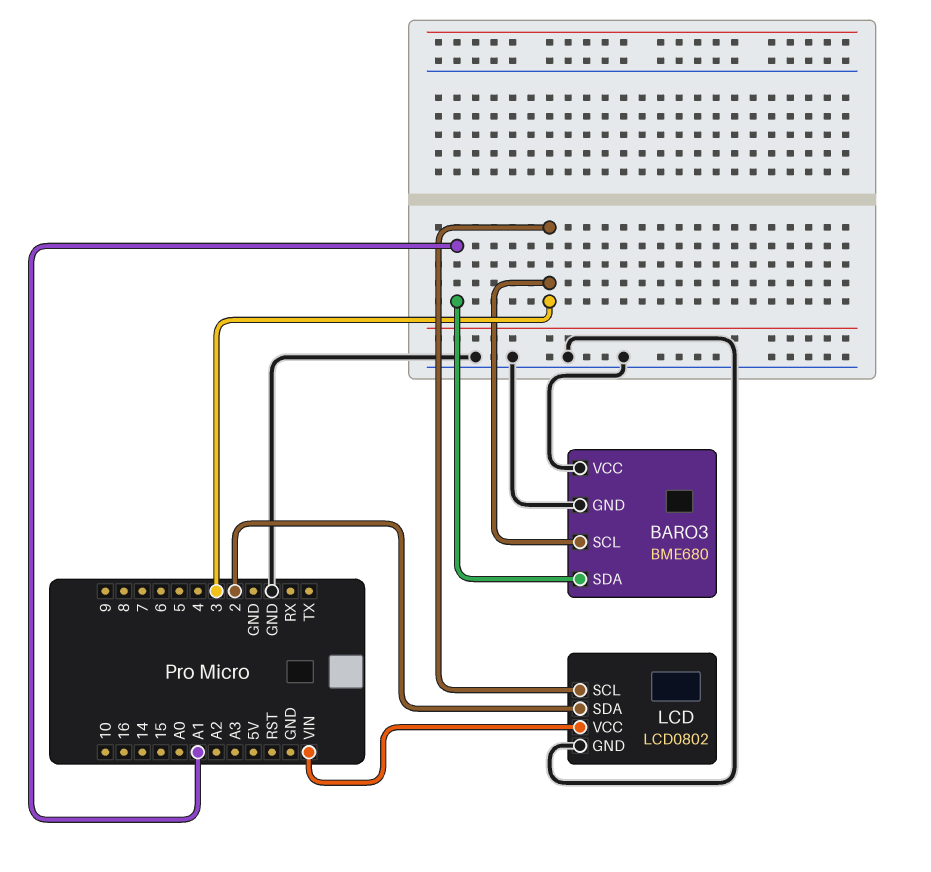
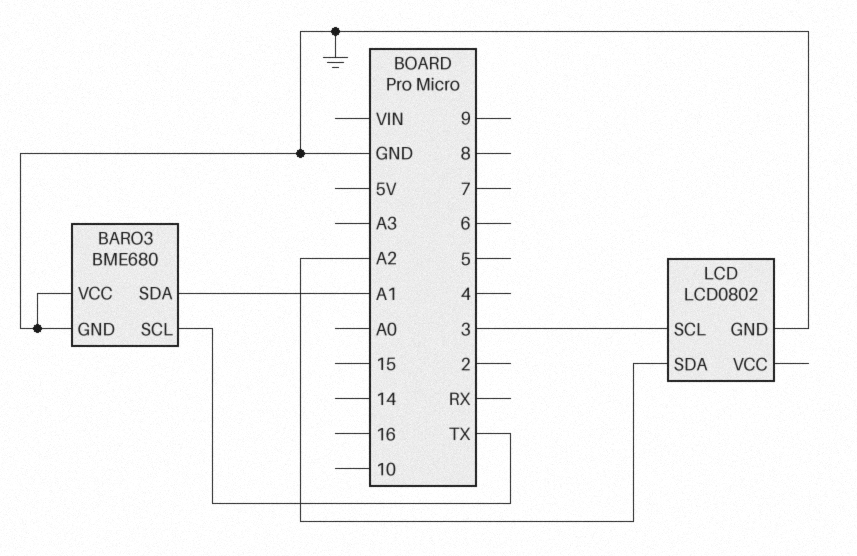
BARO3 pin SCL: 3 -> TX
LCD pin SDA: 2 -> A2
LCD pin VCC: VIN -> none

